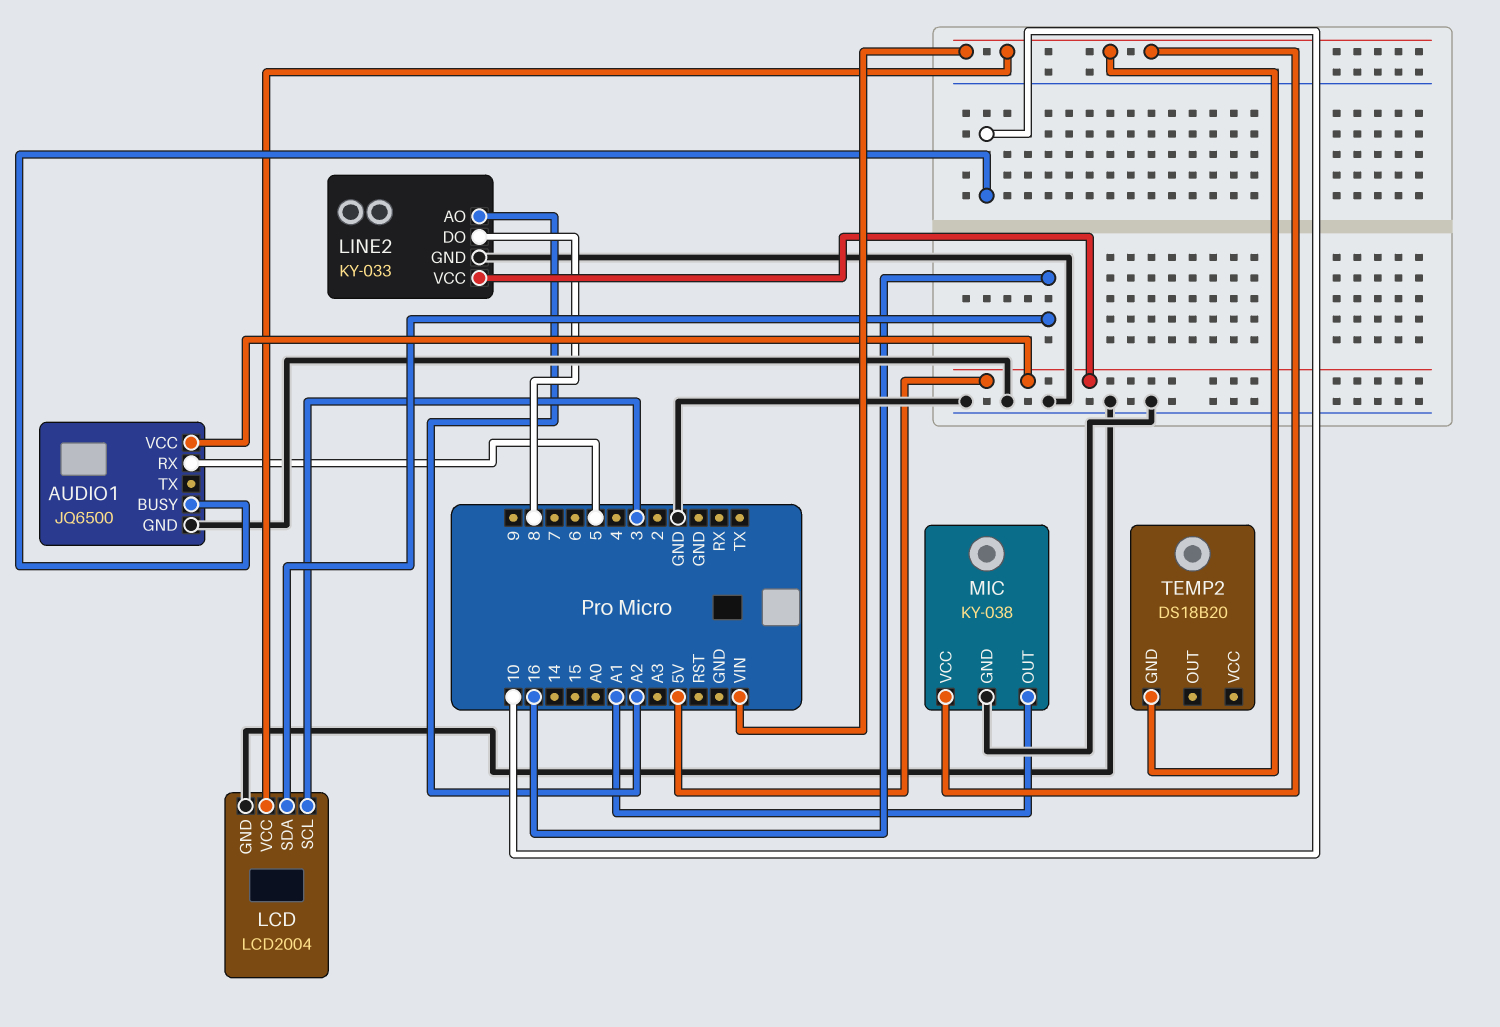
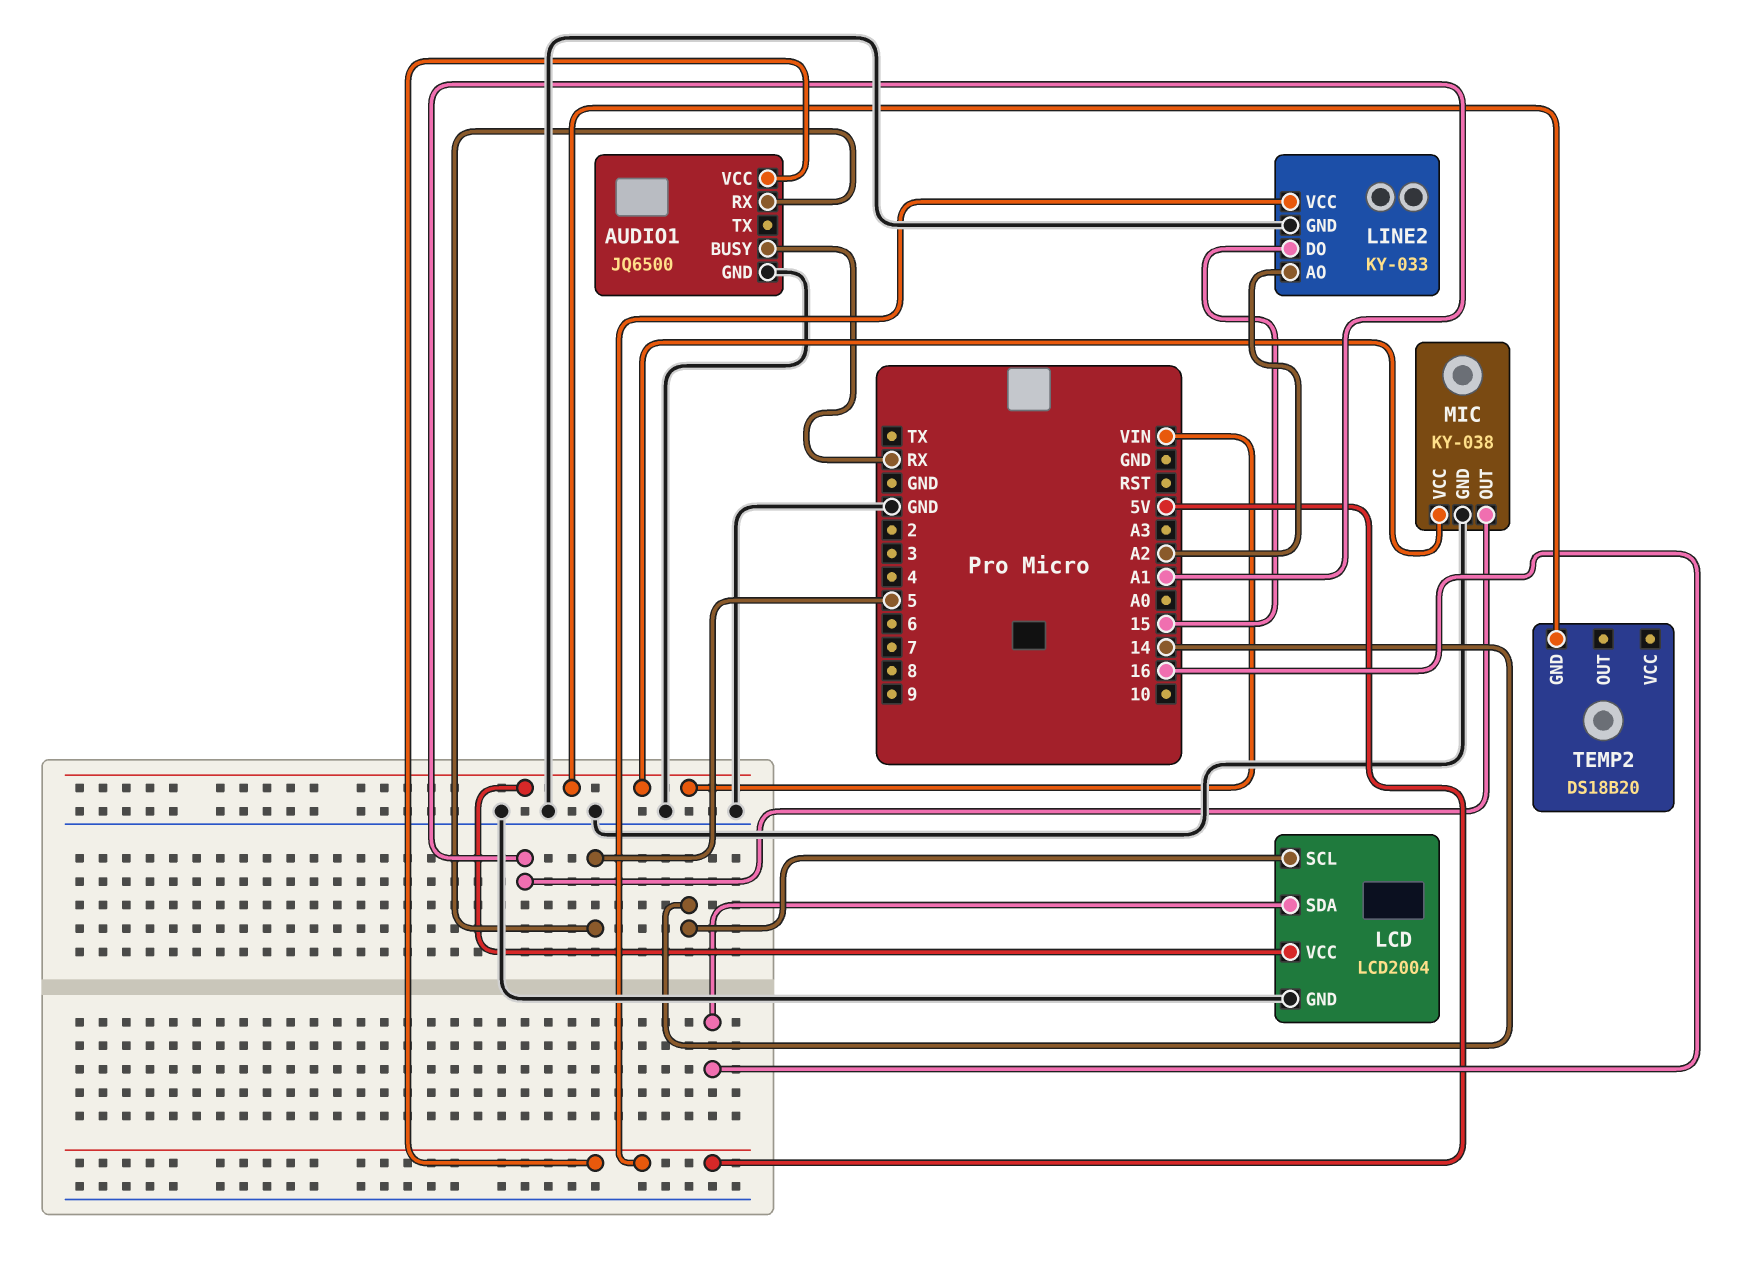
AUDIO1 pin BUSY: 10 -> RX
LCD pin SCL: 3 -> 14
LINE2 pin DO: 8 -> 15

